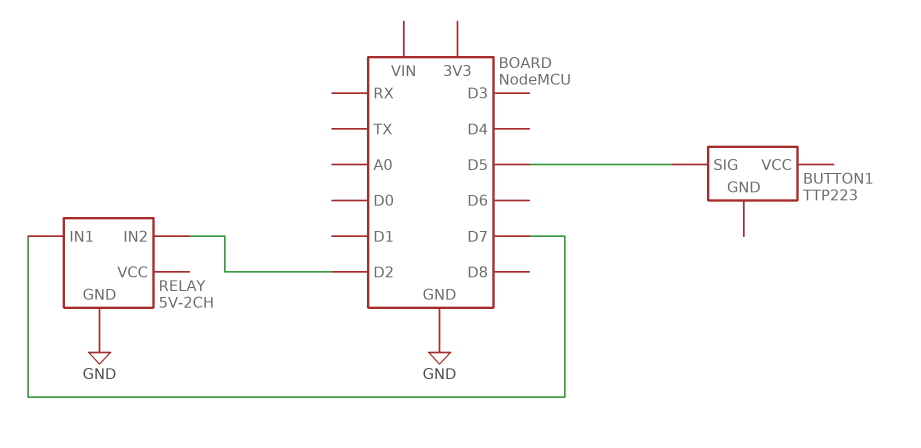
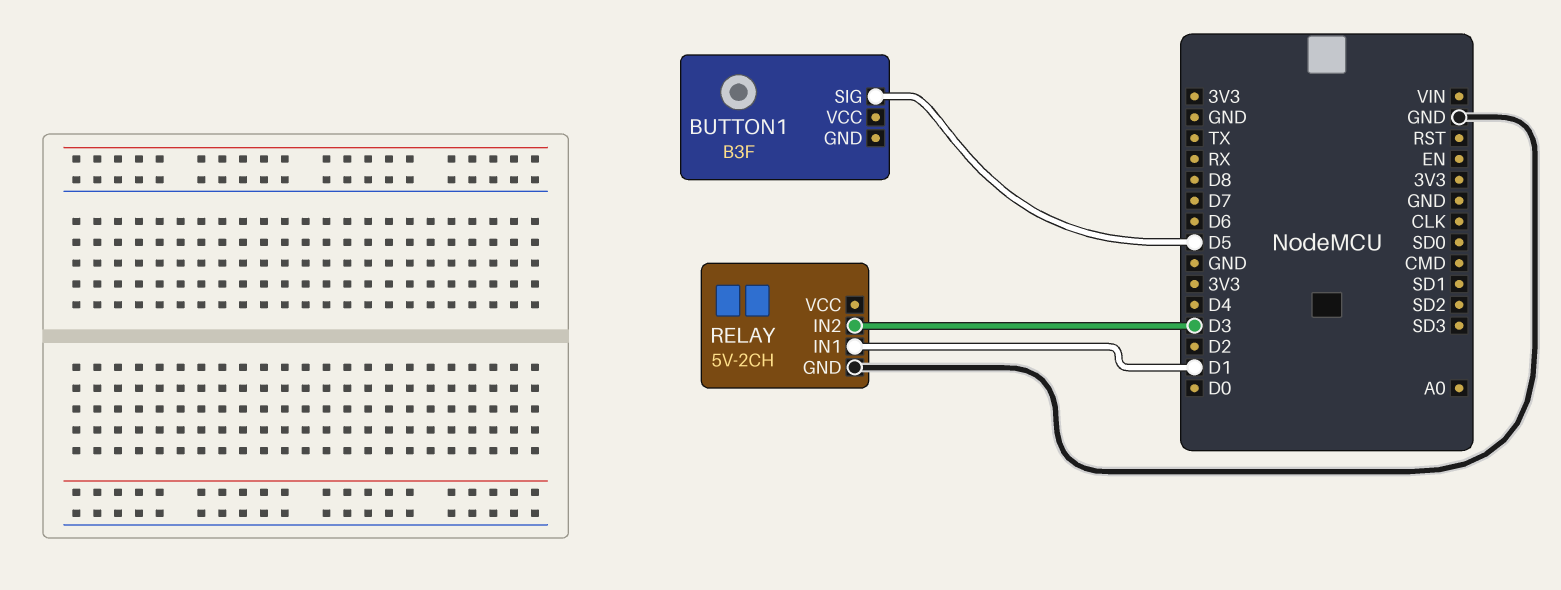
BUTTON1: TTP223 -> B3F
RELAY pin IN1: D7 -> D1
RELAY pin IN2: D2 -> D3

